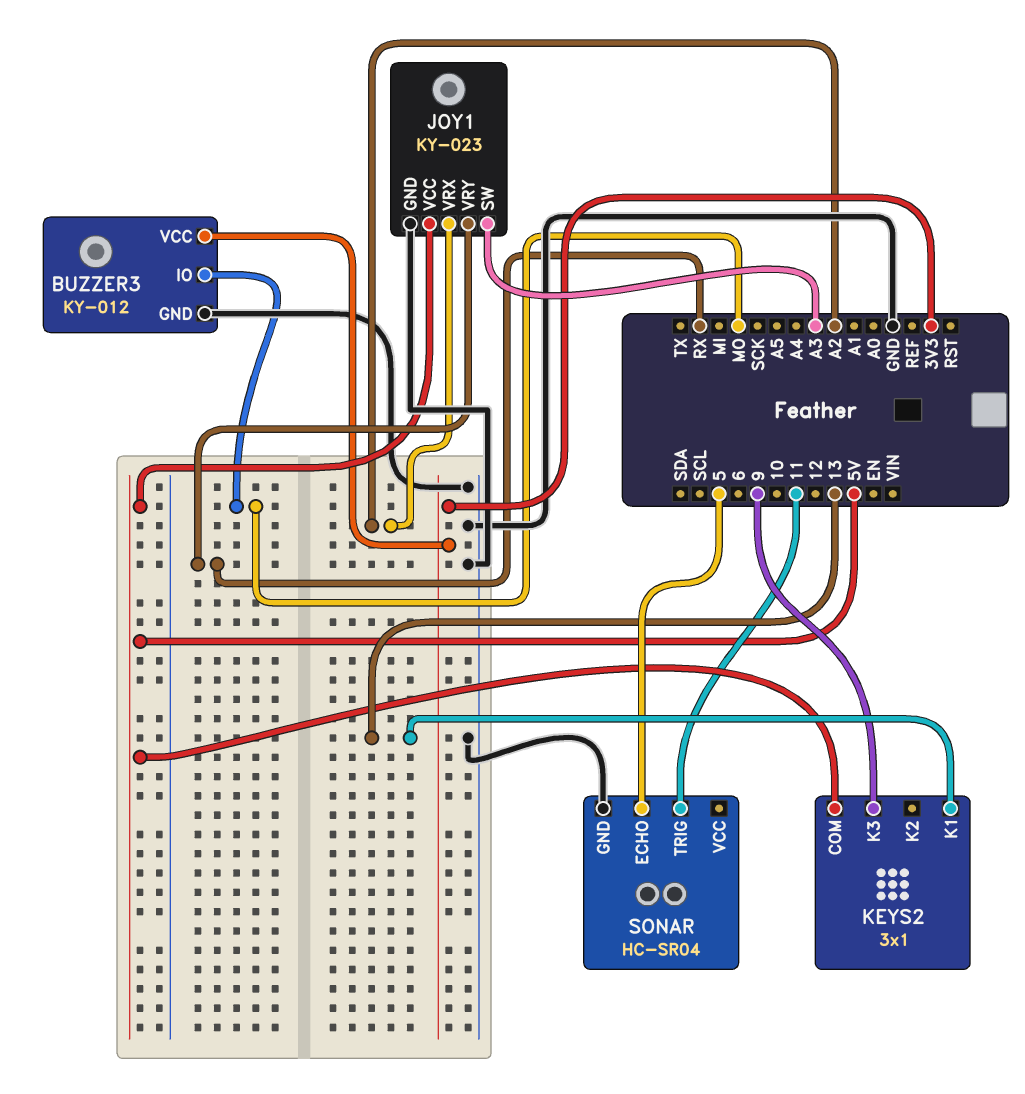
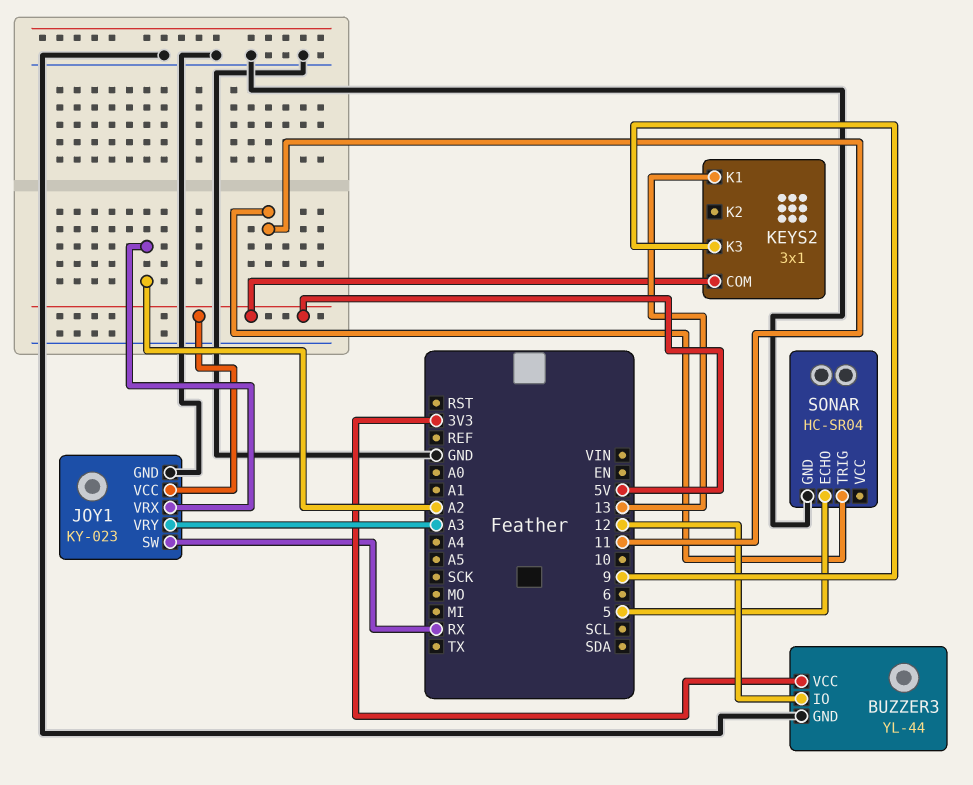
BUZZER3: KY-012 -> YL-44
BUZZER3 pin IO: MO -> 12
JOY1 pin SW: A3 -> RX
JOY1 pin VRY: RX -> A3

